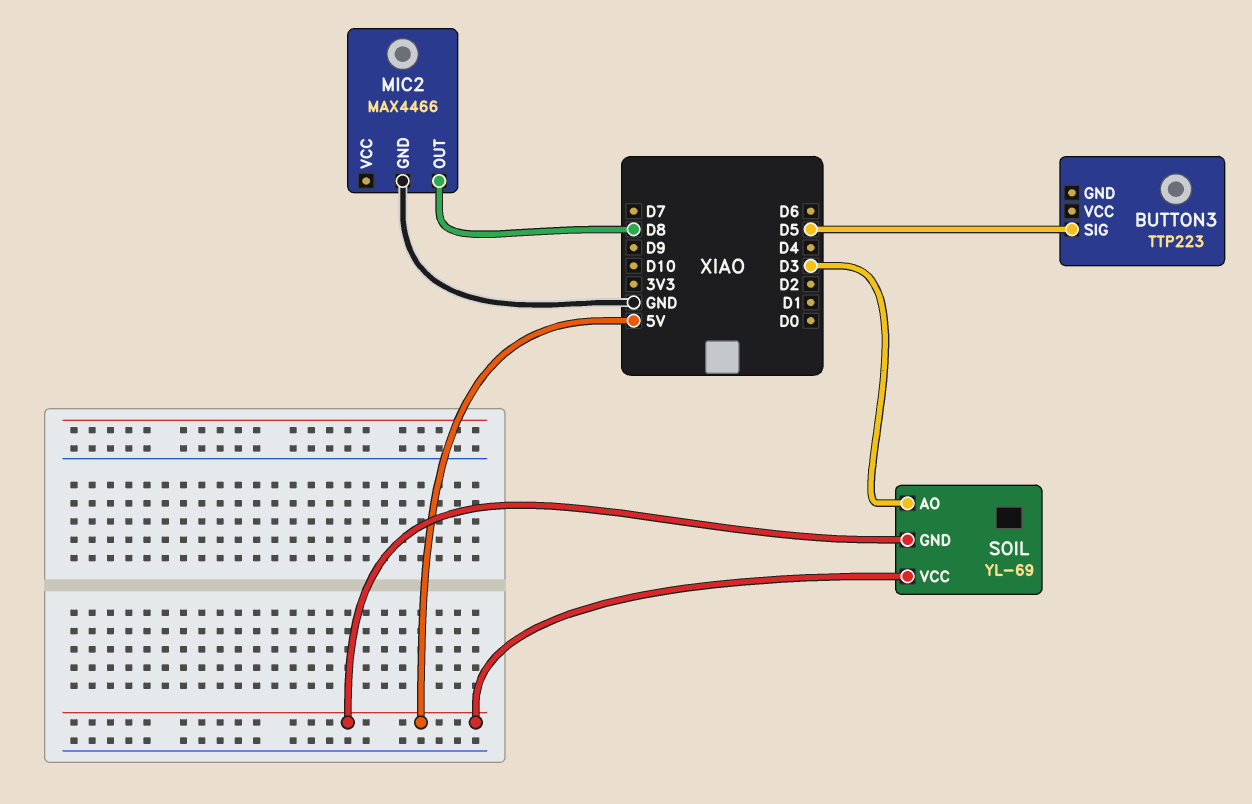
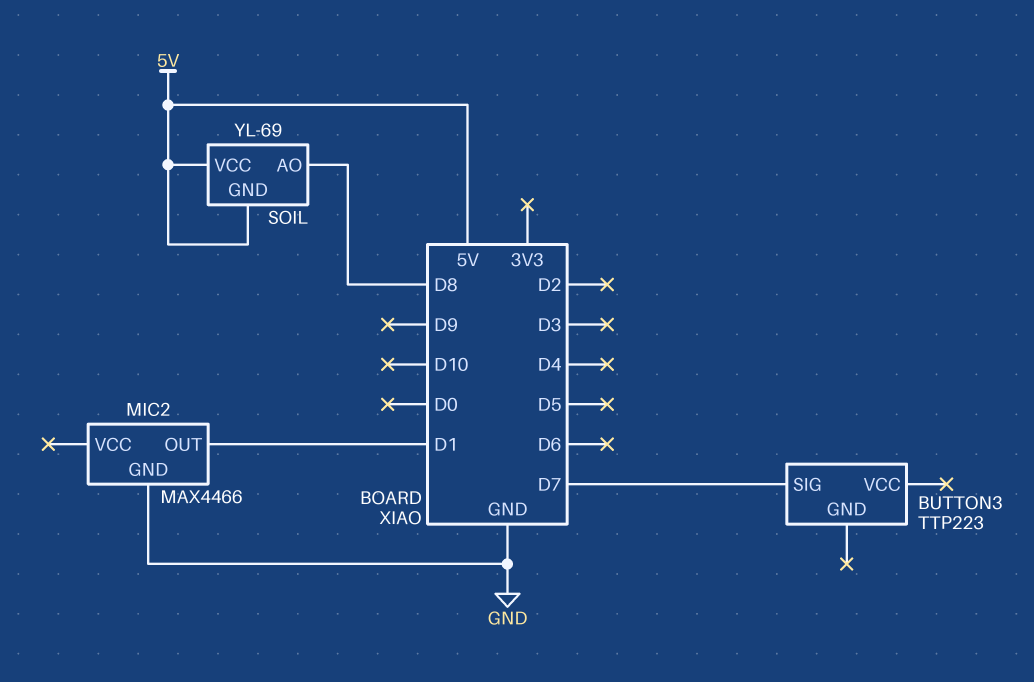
BUTTON3 pin SIG: D5 -> D7
MIC2 pin OUT: D8 -> D1
SOIL pin AO: D3 -> D8

